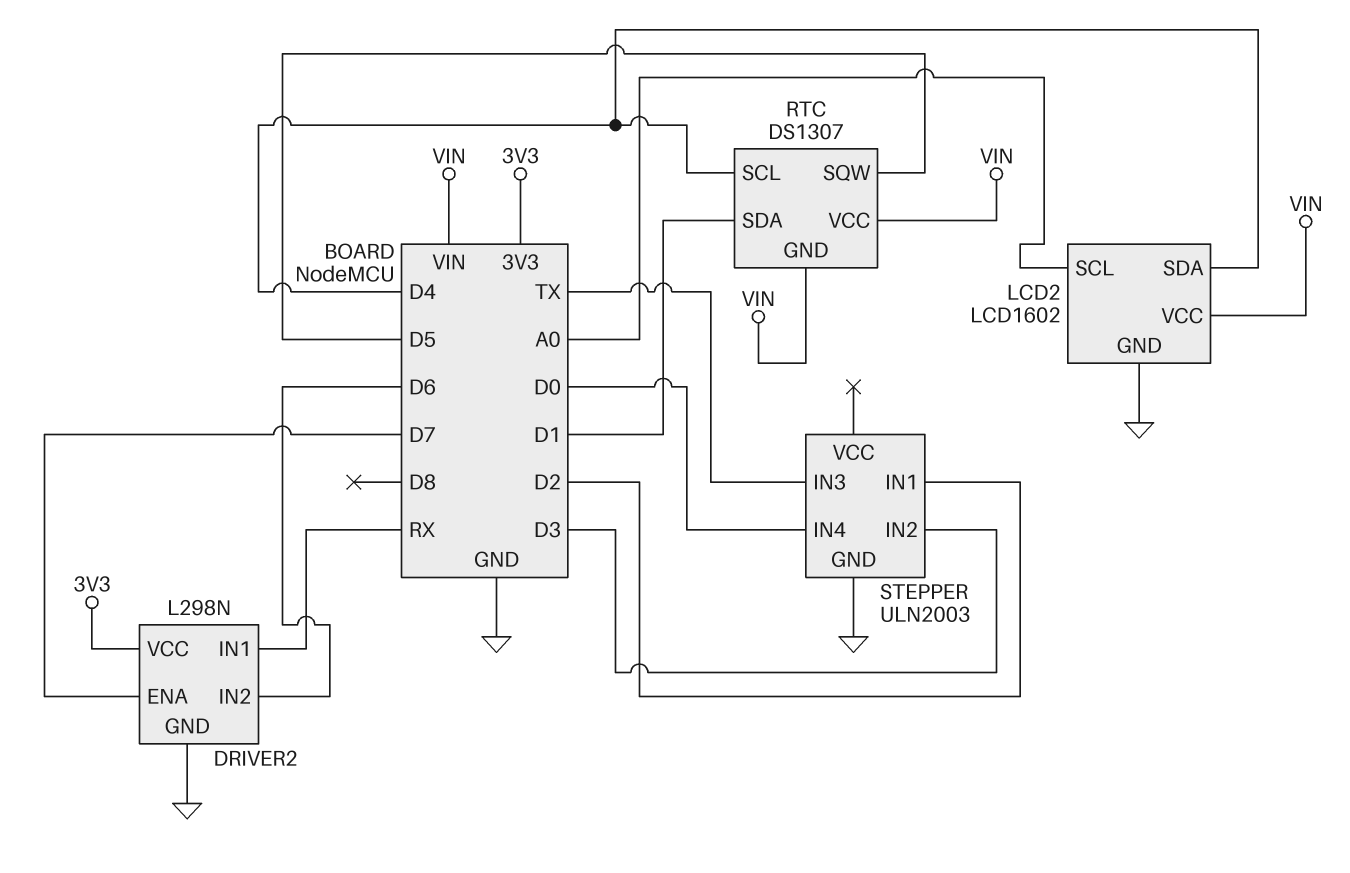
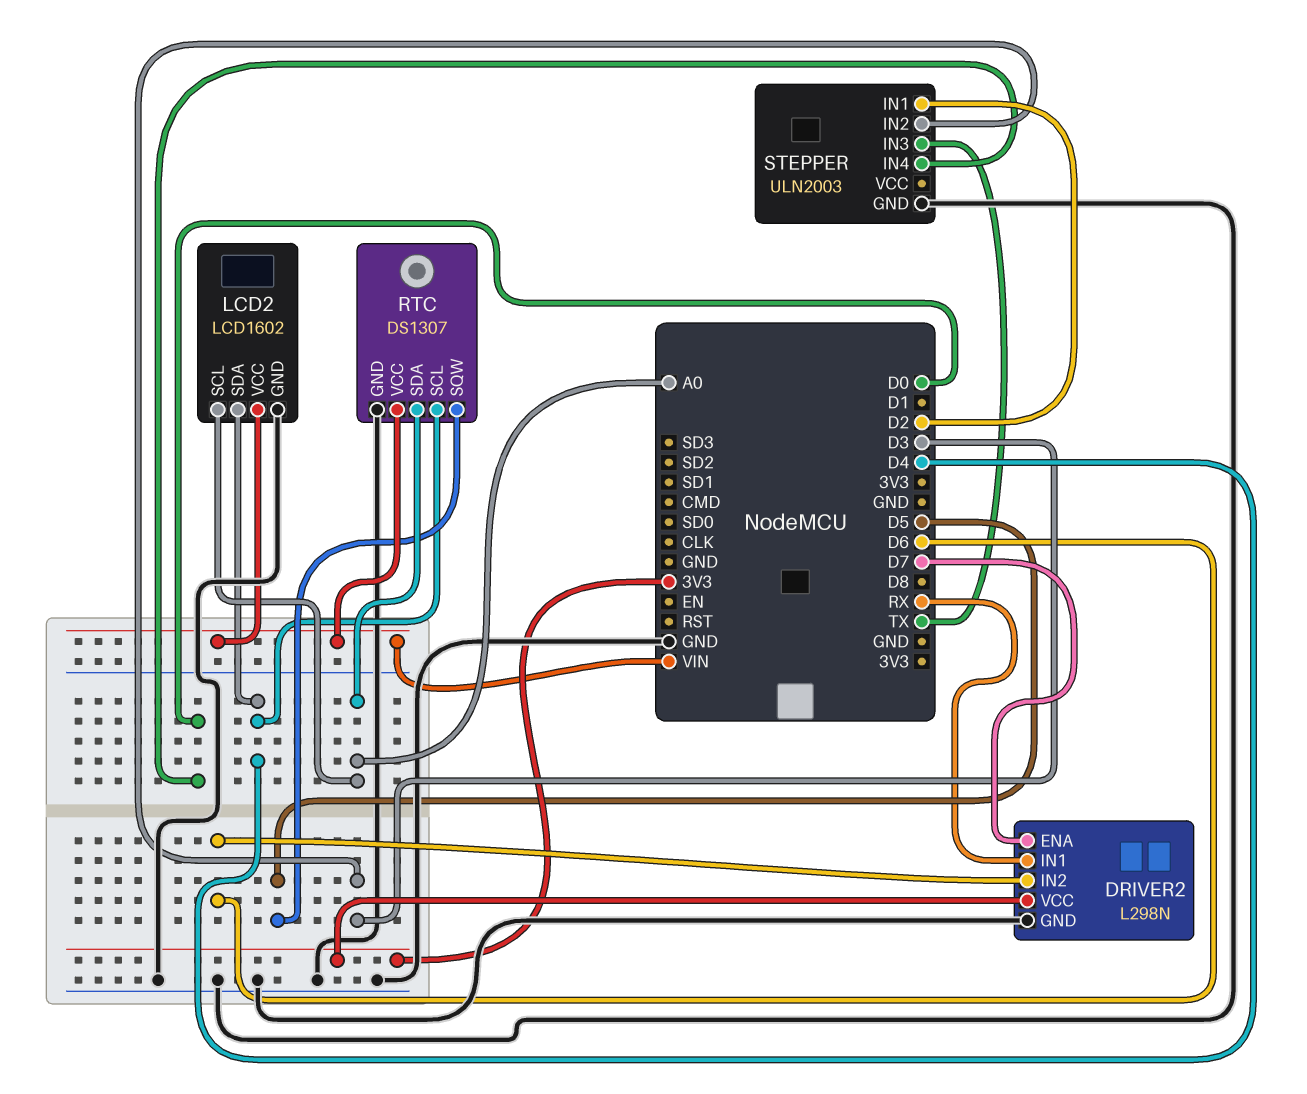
RTC pin GND: VIN -> GND
RTC pin SDA: D1 -> A0

